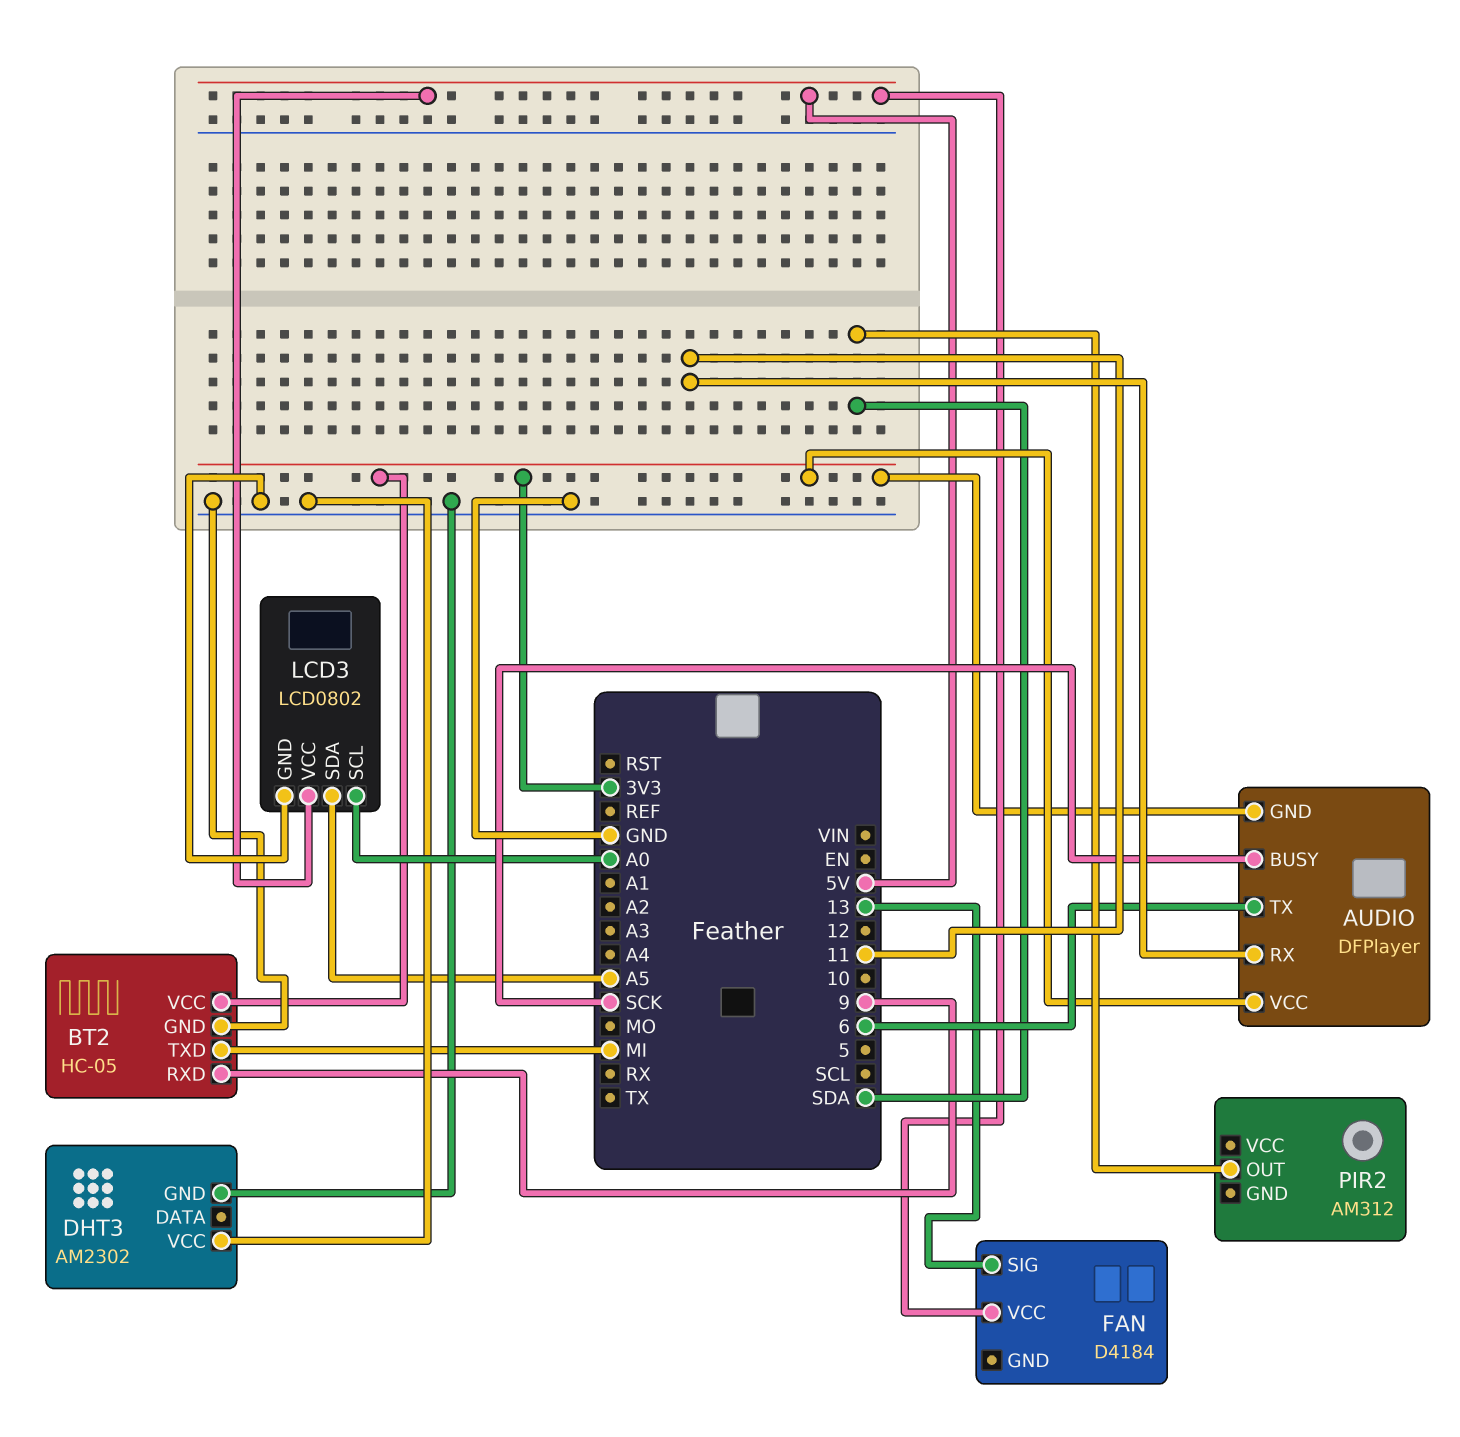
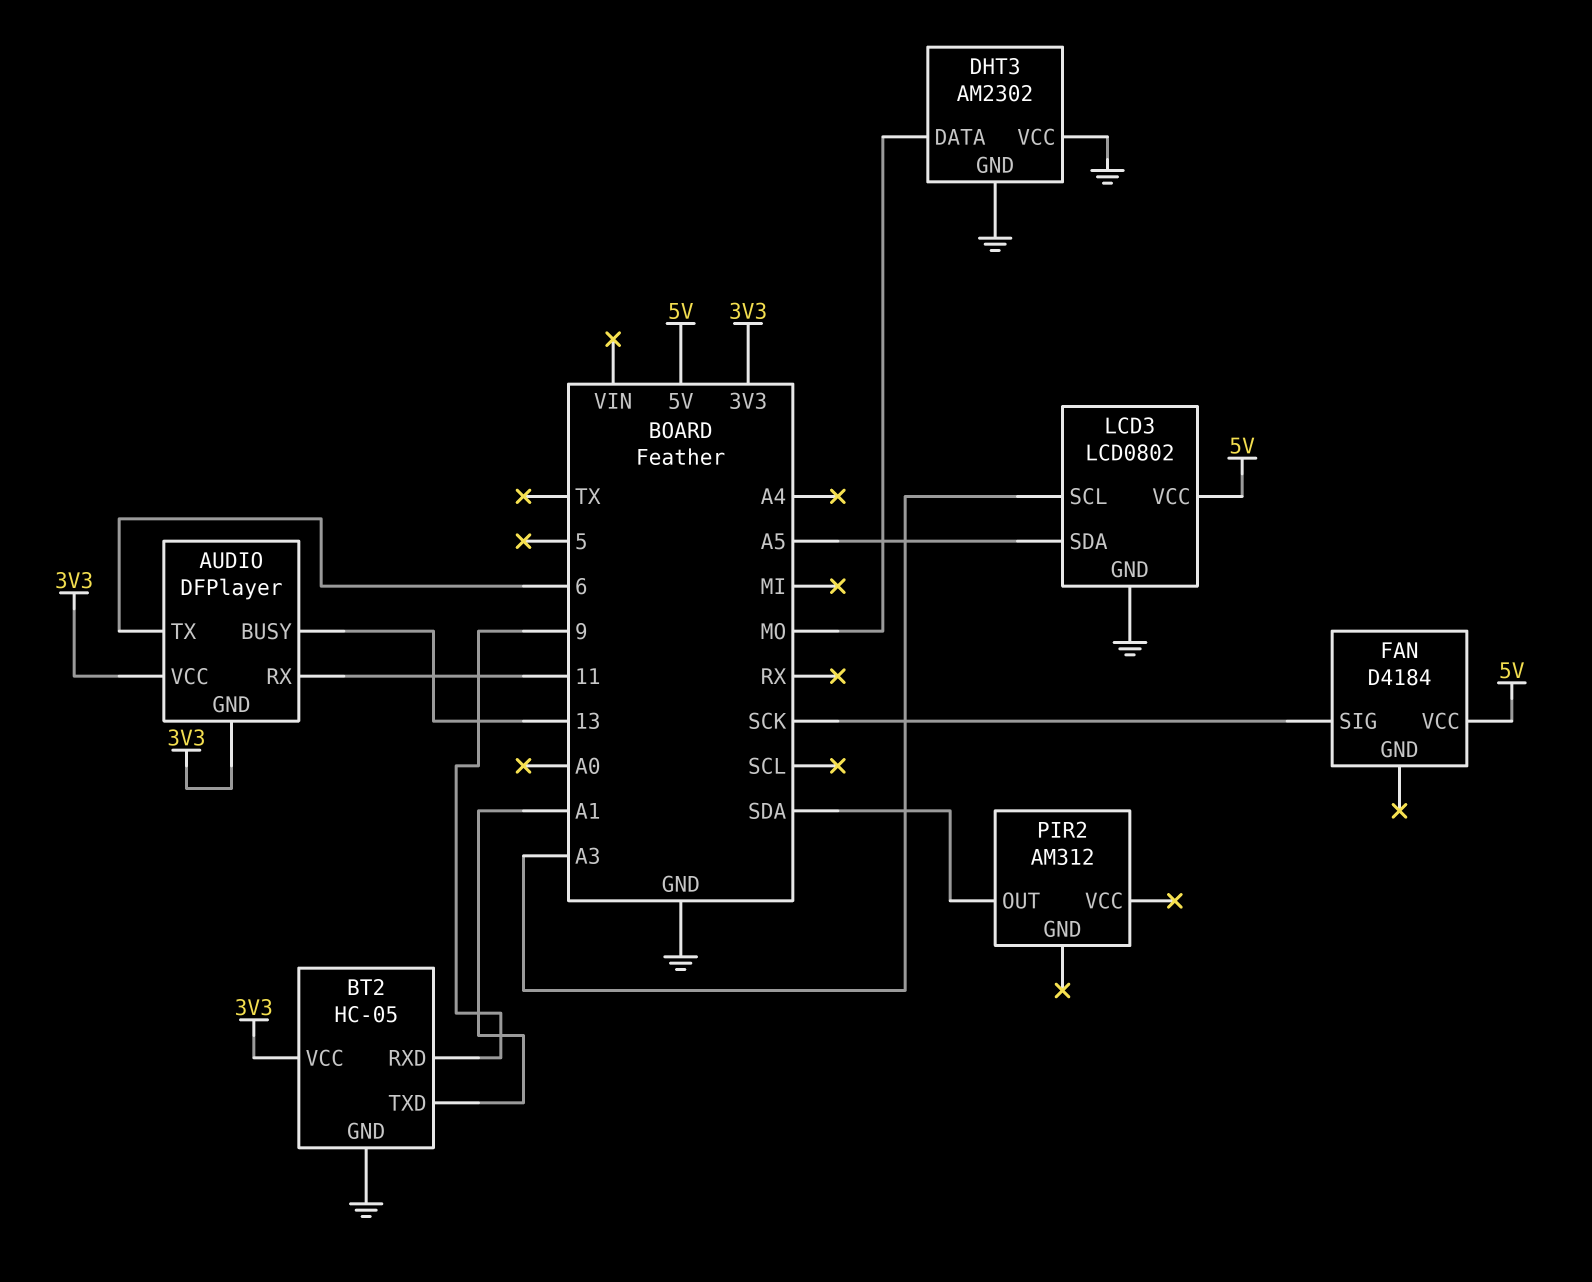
AUDIO pin BUSY: SCK -> 13
BT2 pin TXD: MI -> A1
DHT3 pin DATA: none -> MO
FAN pin SIG: 13 -> SCK
LCD3 pin SCL: A0 -> A3

